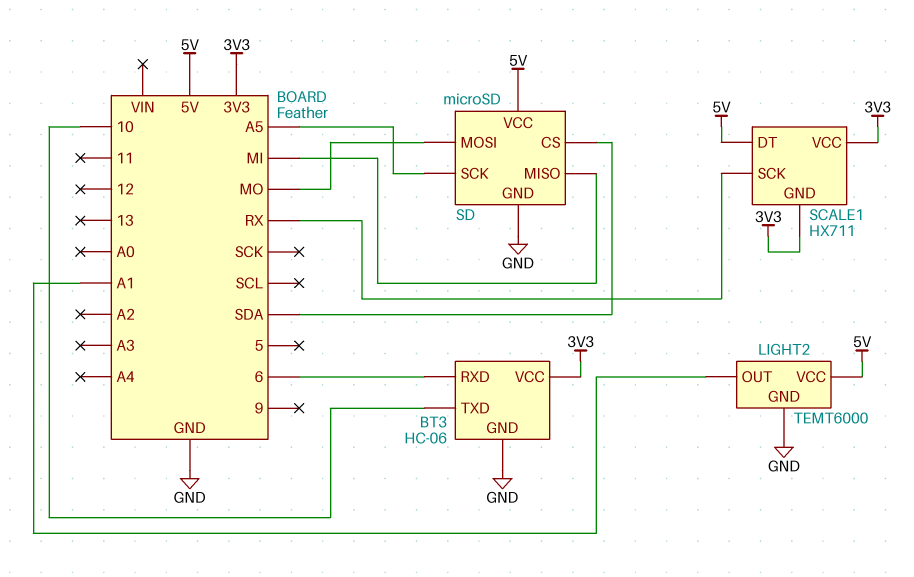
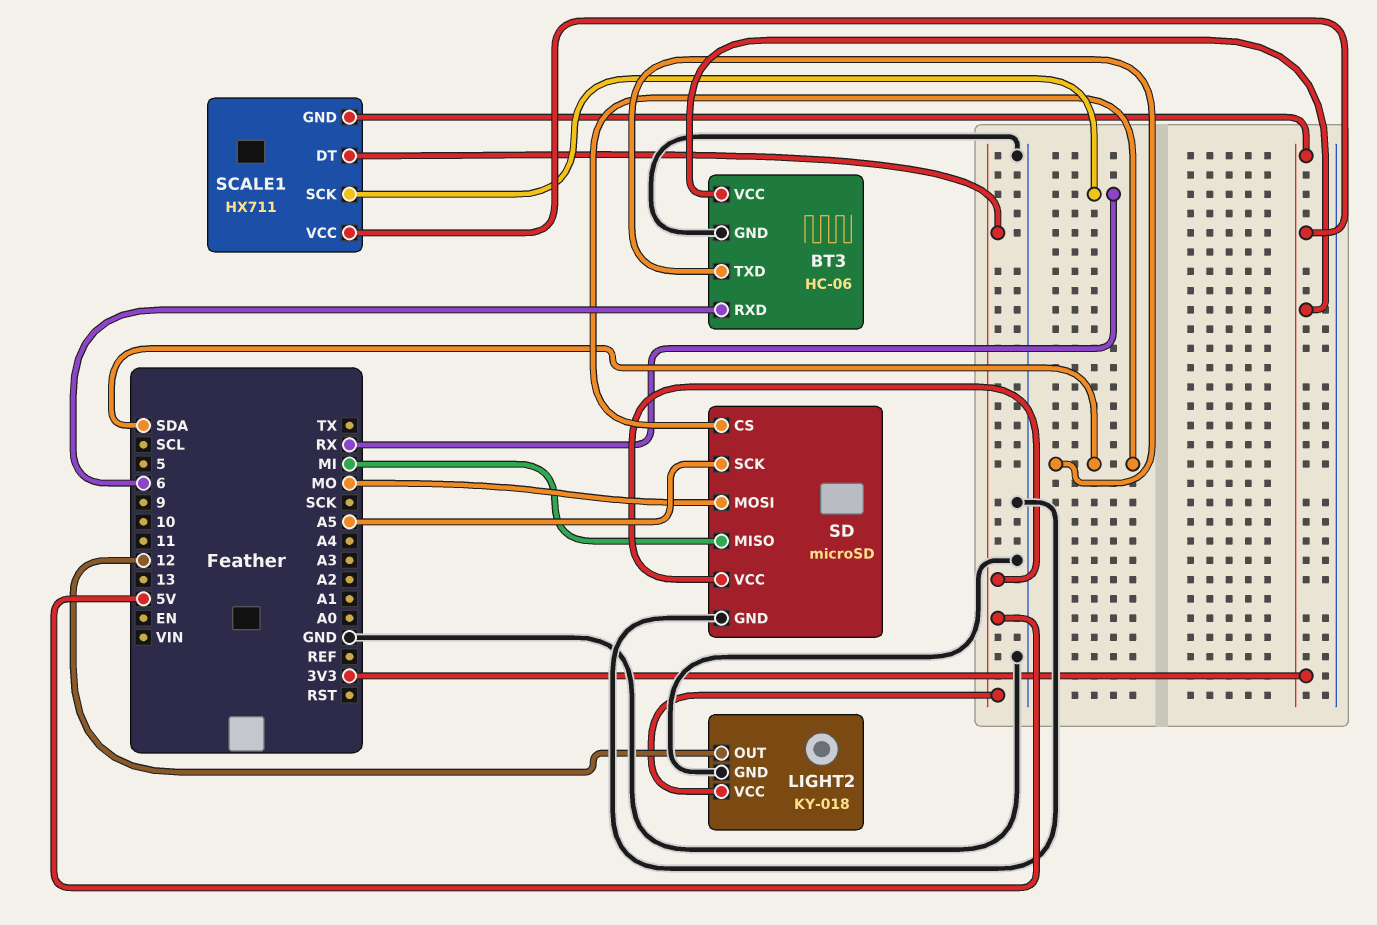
BT3 pin TXD: 10 -> SDA
LIGHT2: TEMT6000 -> KY-018
LIGHT2 pin OUT: A1 -> 12

